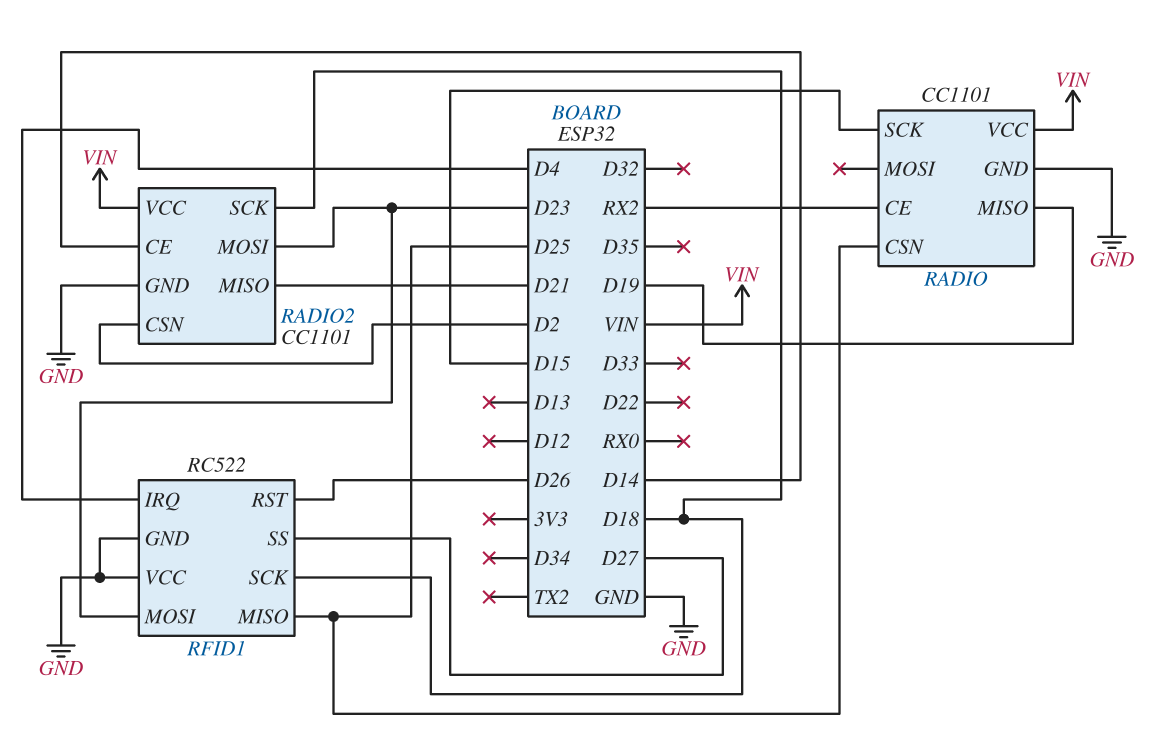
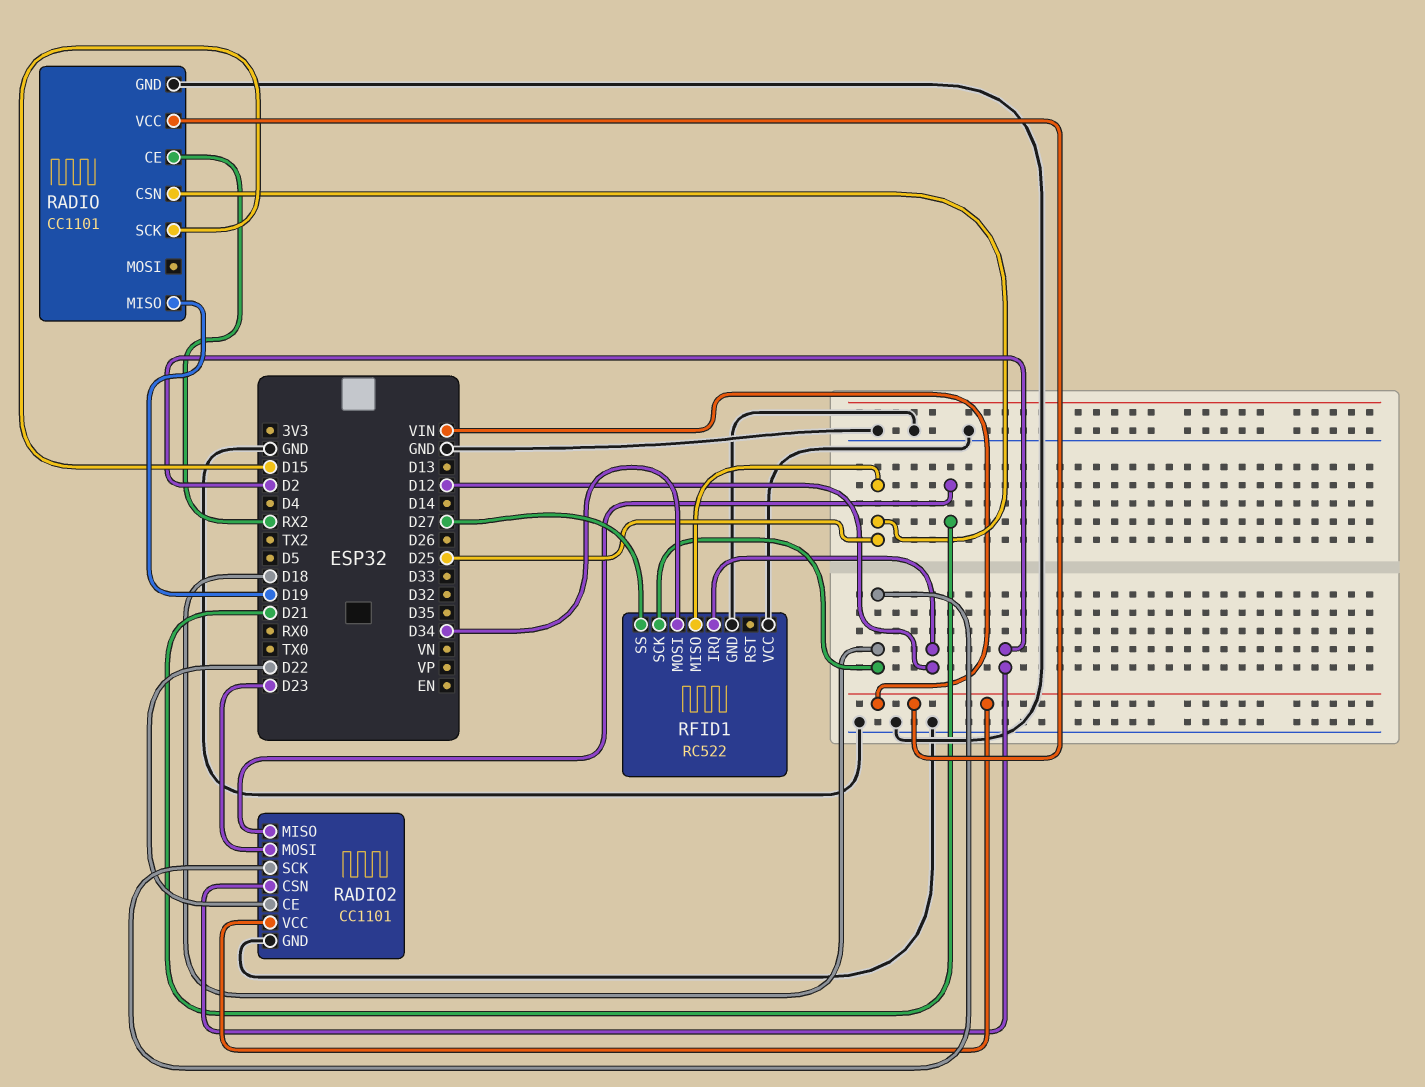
RADIO2 pin CE: D14 -> D22
RFID1 pin IRQ: D4 -> D12
RFID1 pin MOSI: D23 -> D34
RFID1 pin RST: D26 -> none

